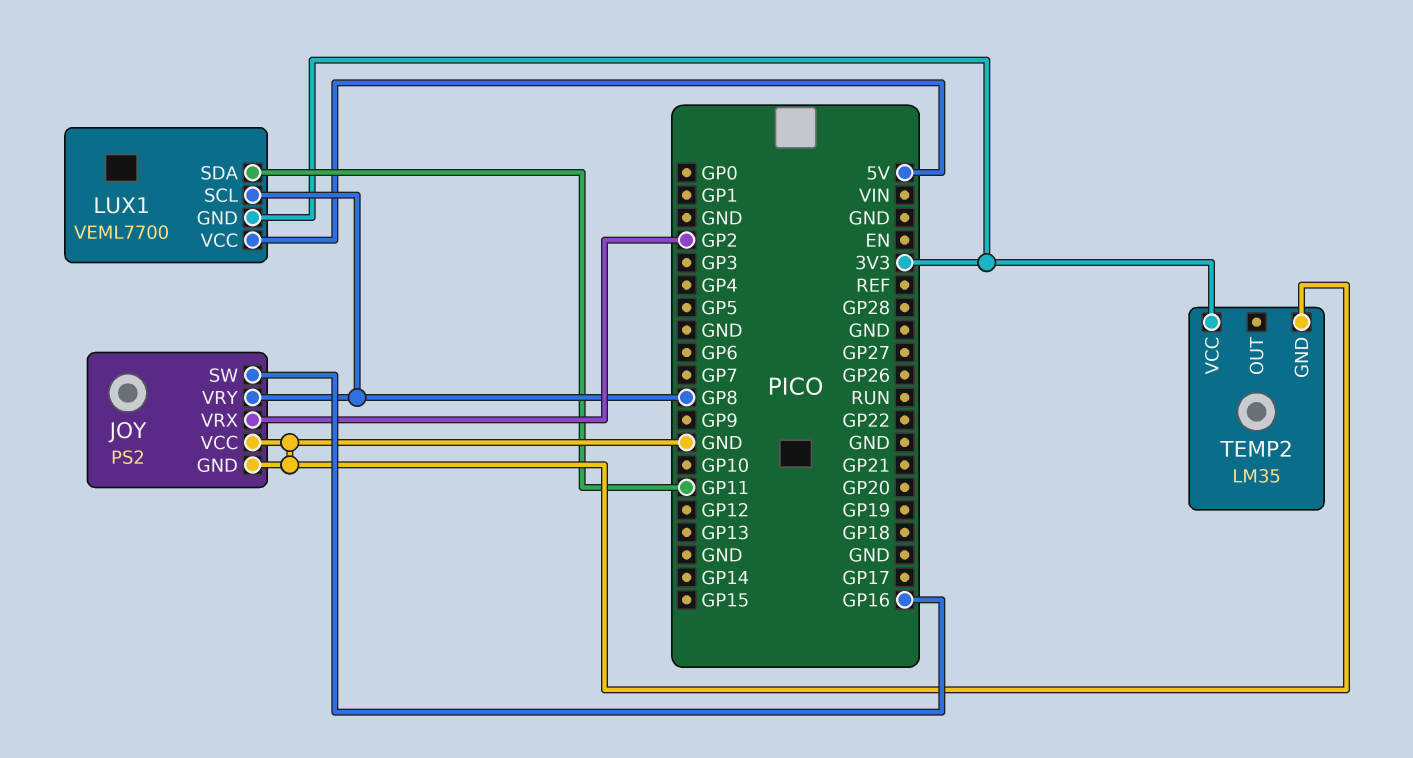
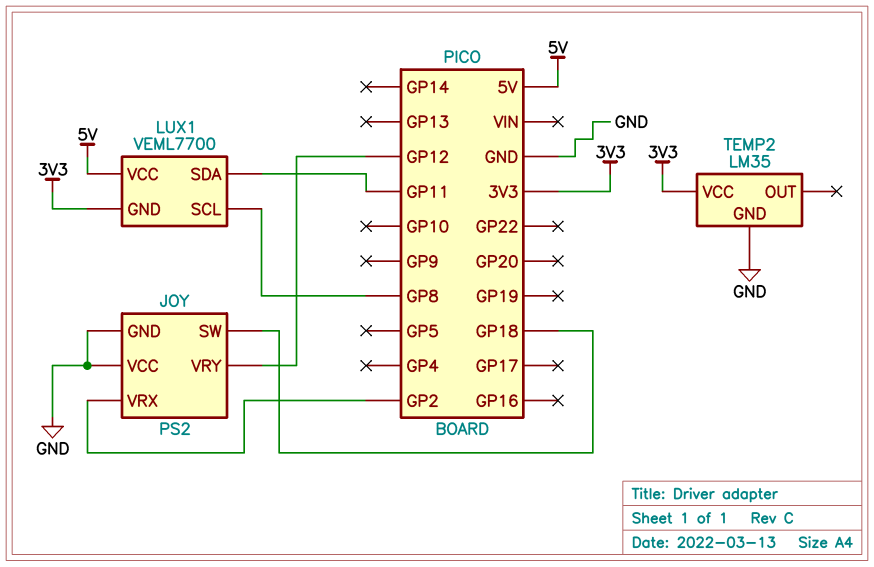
JOY pin SW: GP16 -> GP18
JOY pin VRY: GP8 -> GP12

